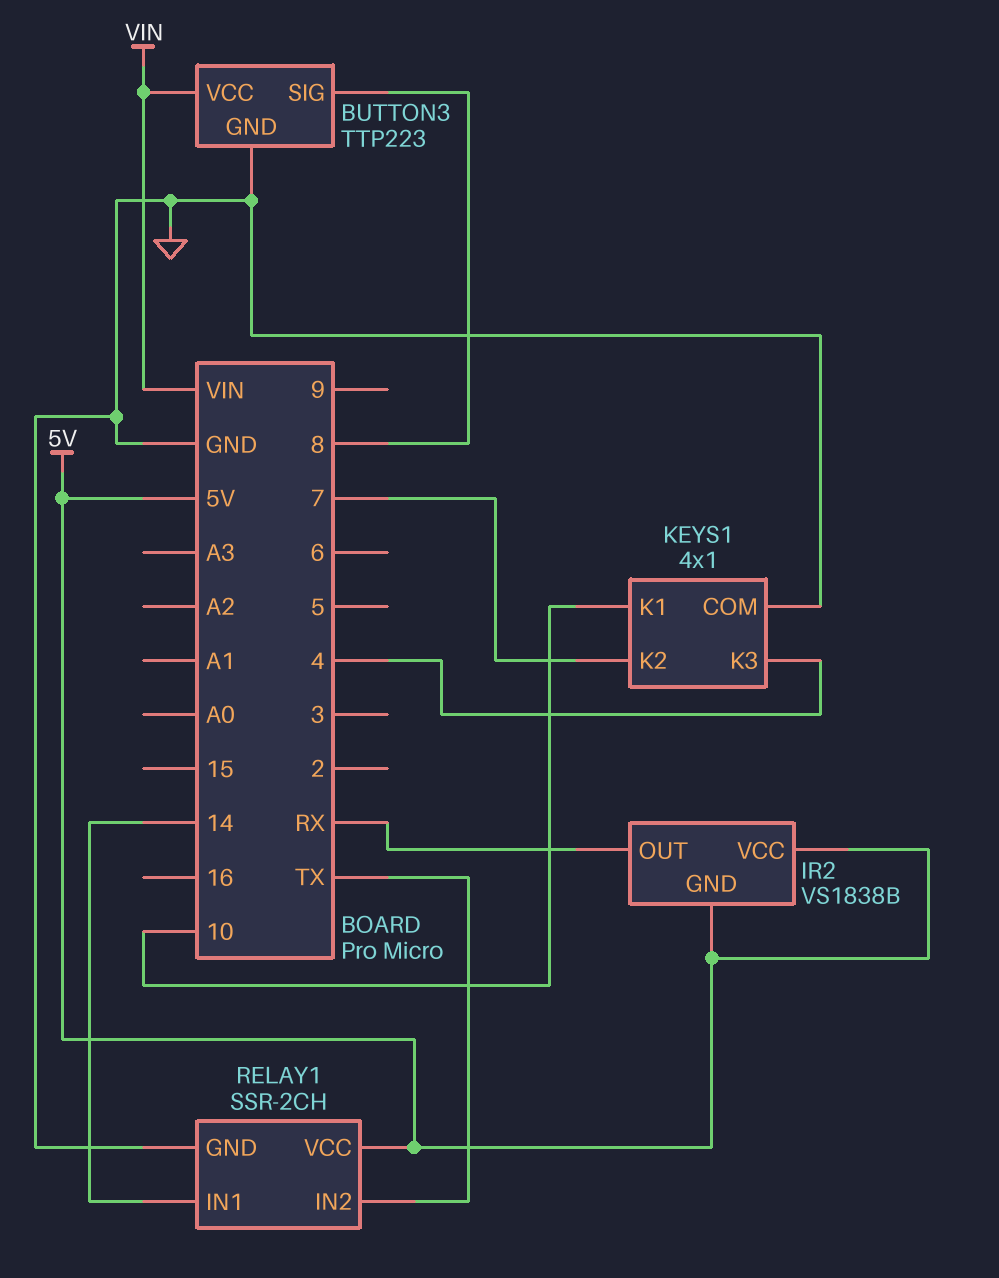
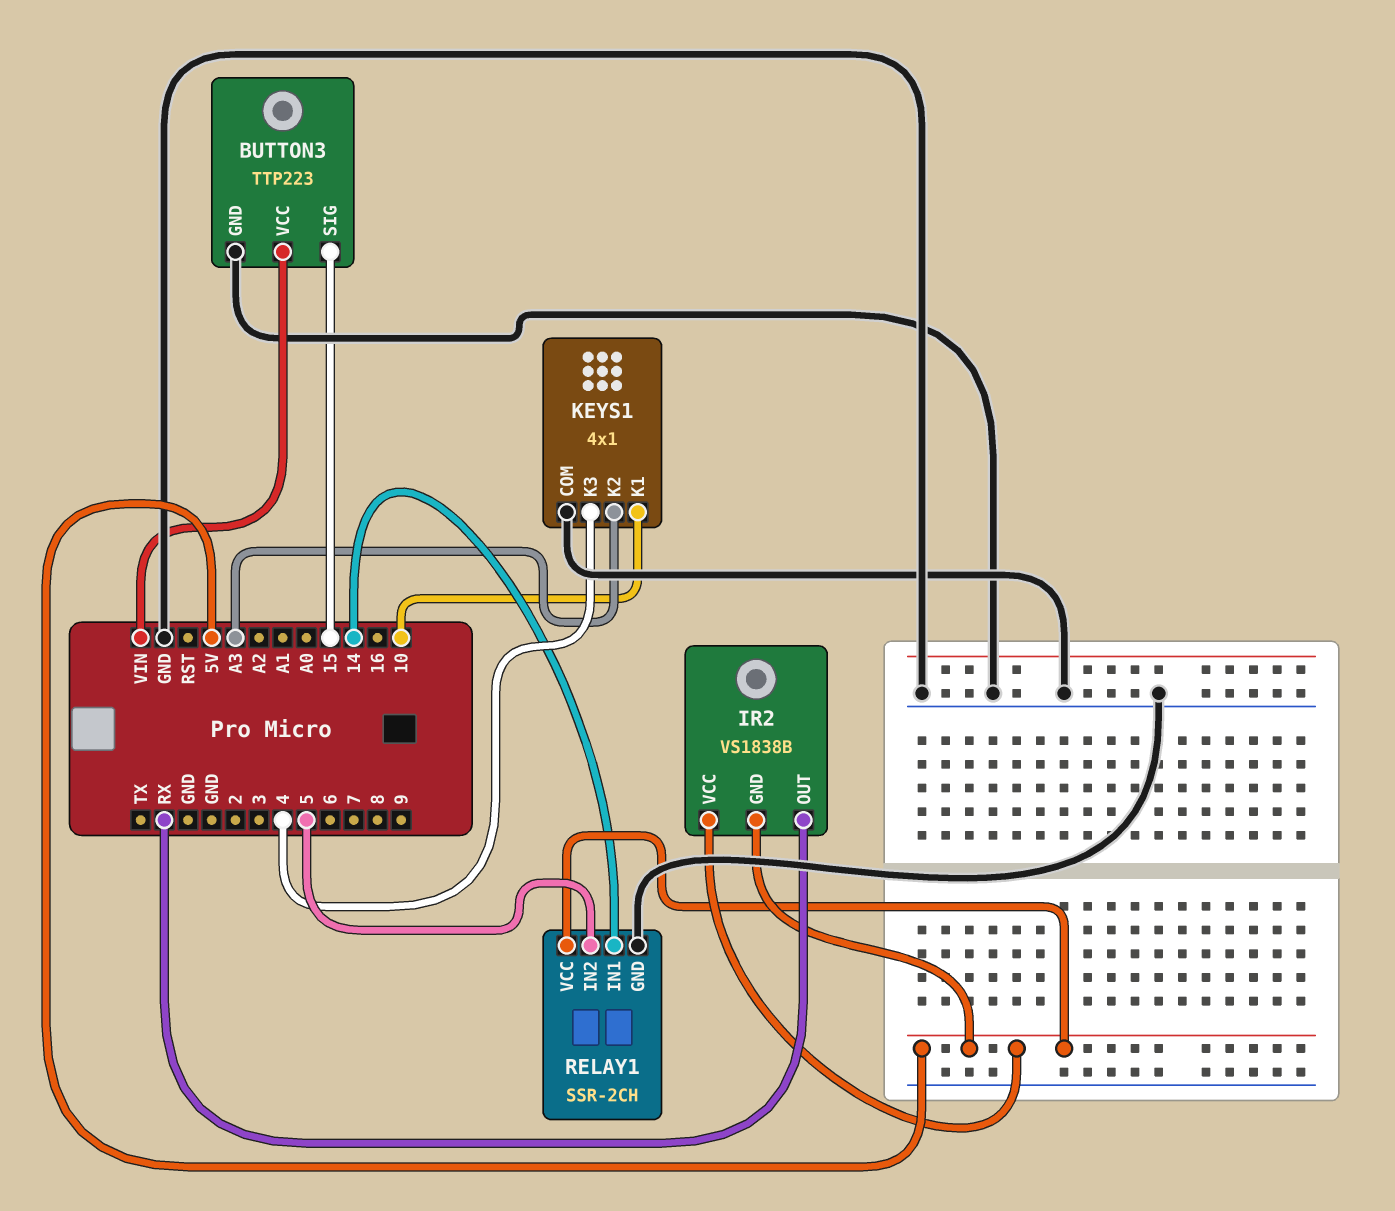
BUTTON3 pin SIG: 8 -> 15
KEYS1 pin K2: 7 -> A3
RELAY1 pin IN2: TX -> 5

